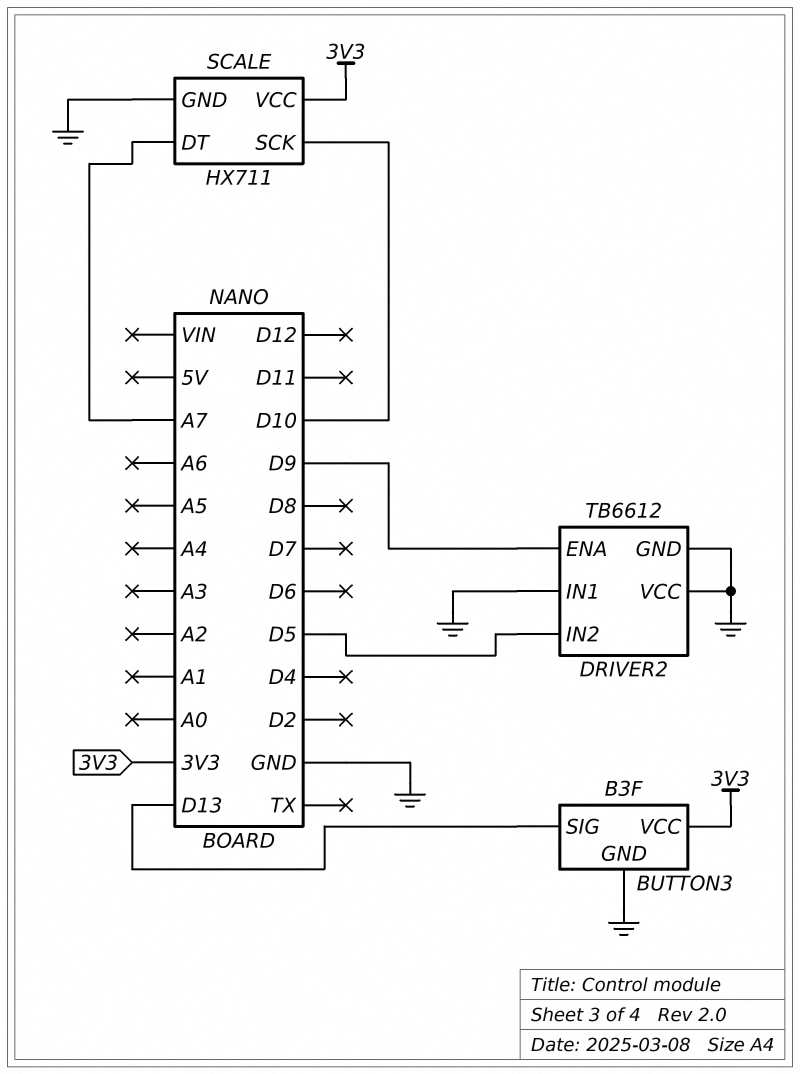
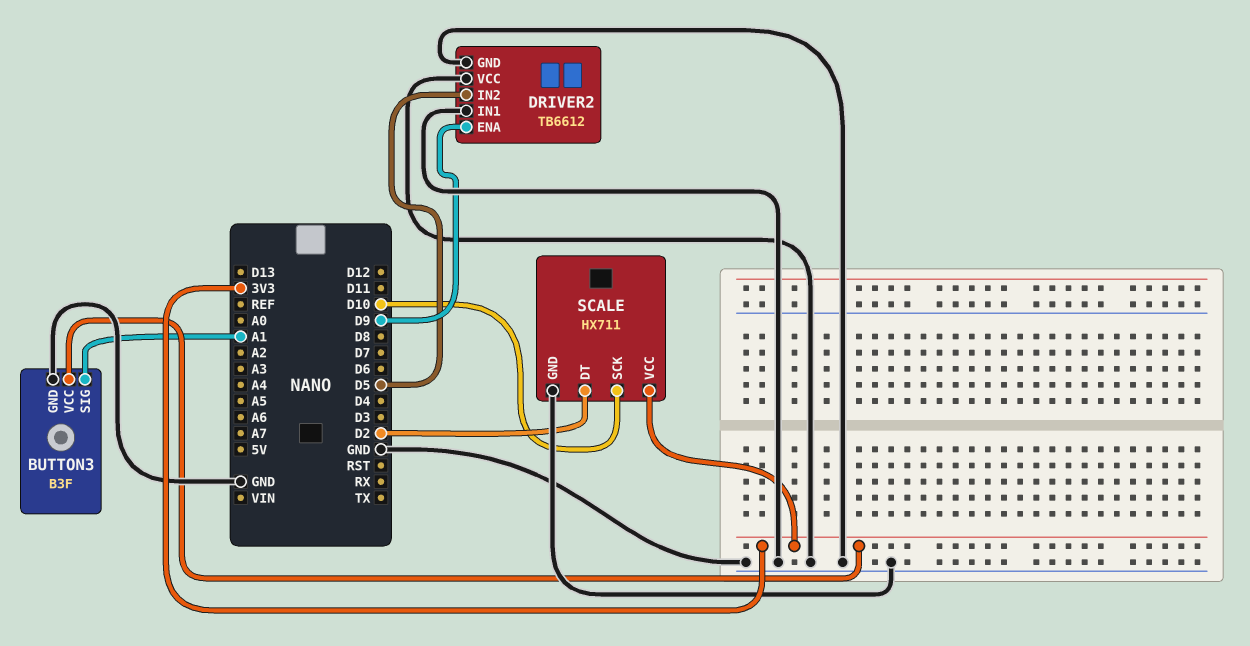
BUTTON3 pin SIG: D13 -> A1
SCALE pin DT: A7 -> D2

